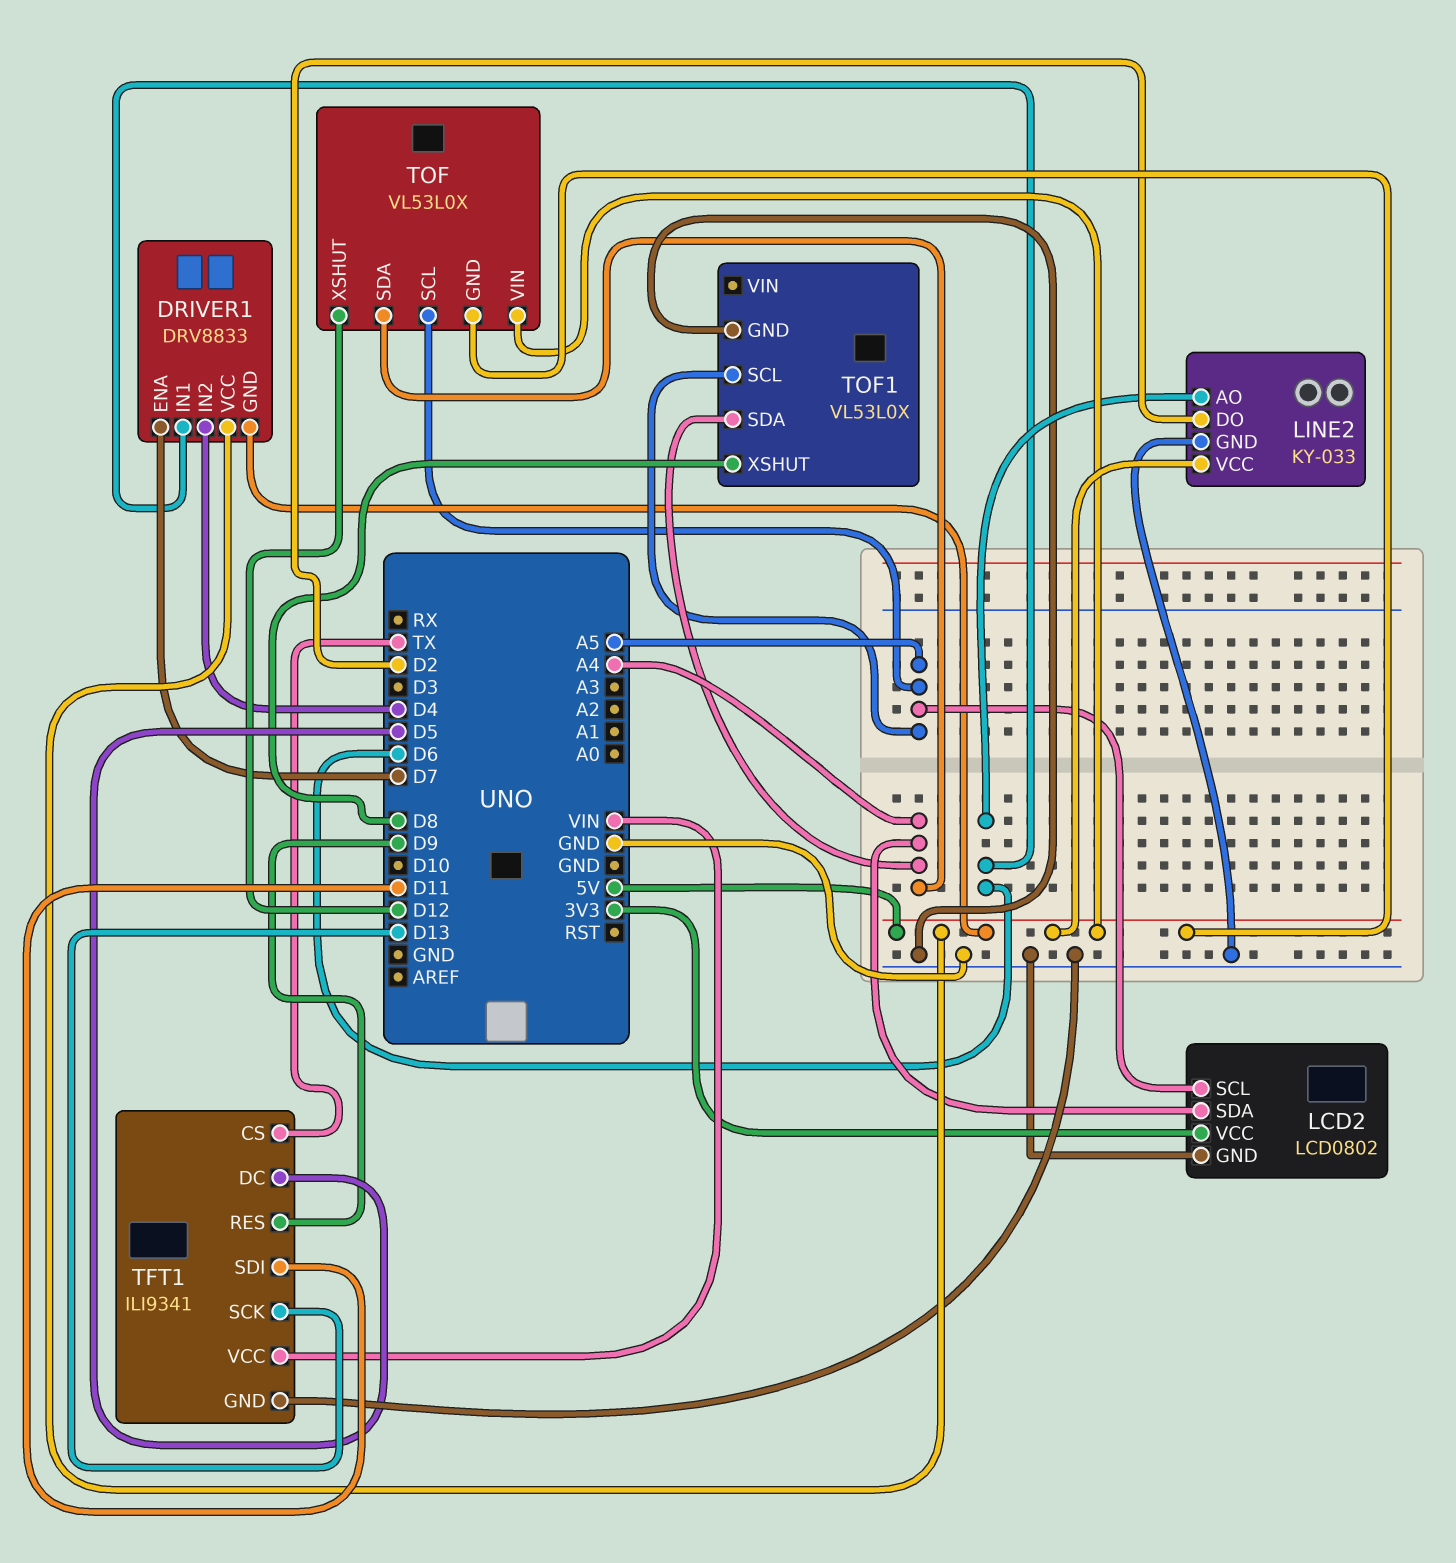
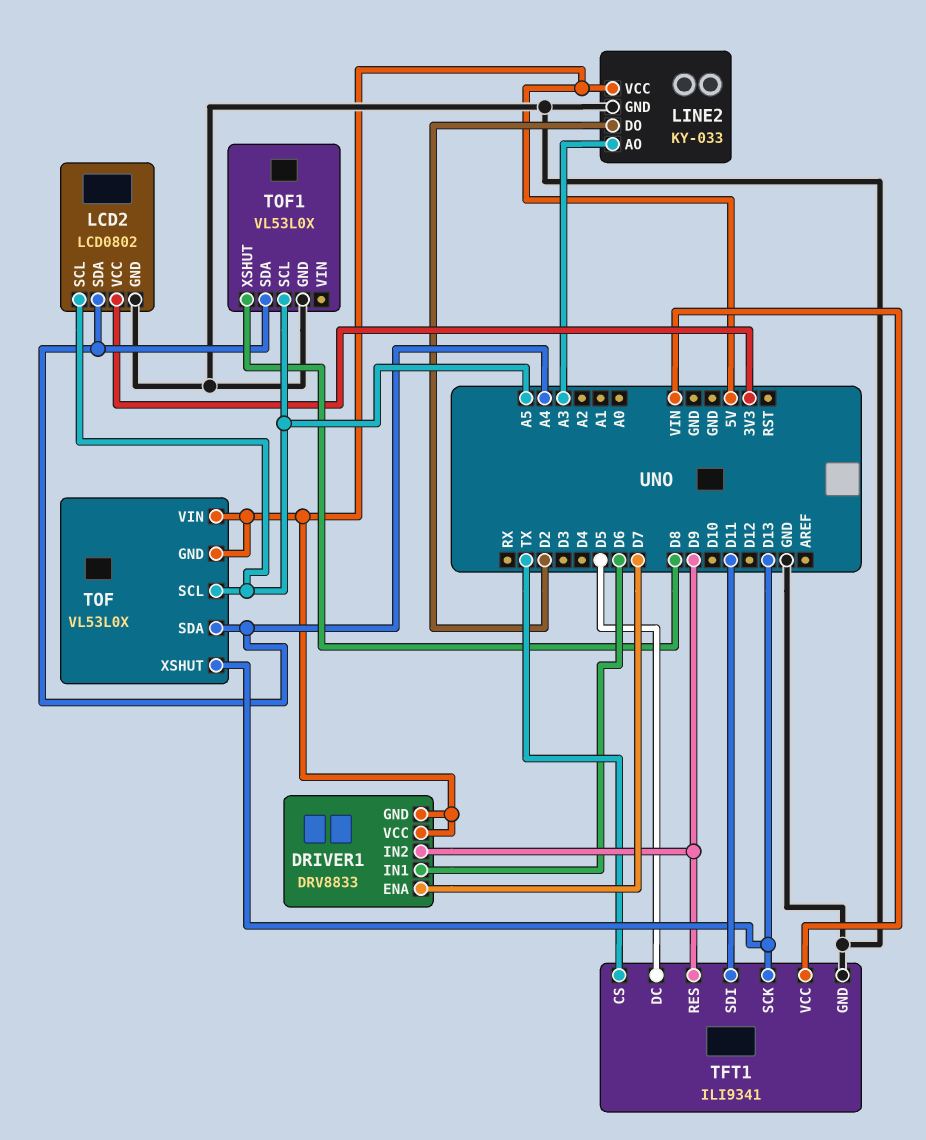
DRIVER1 pin IN2: D4 -> D9
LINE2 pin AO: D6 -> A3
TOF pin XSHUT: D12 -> D13

